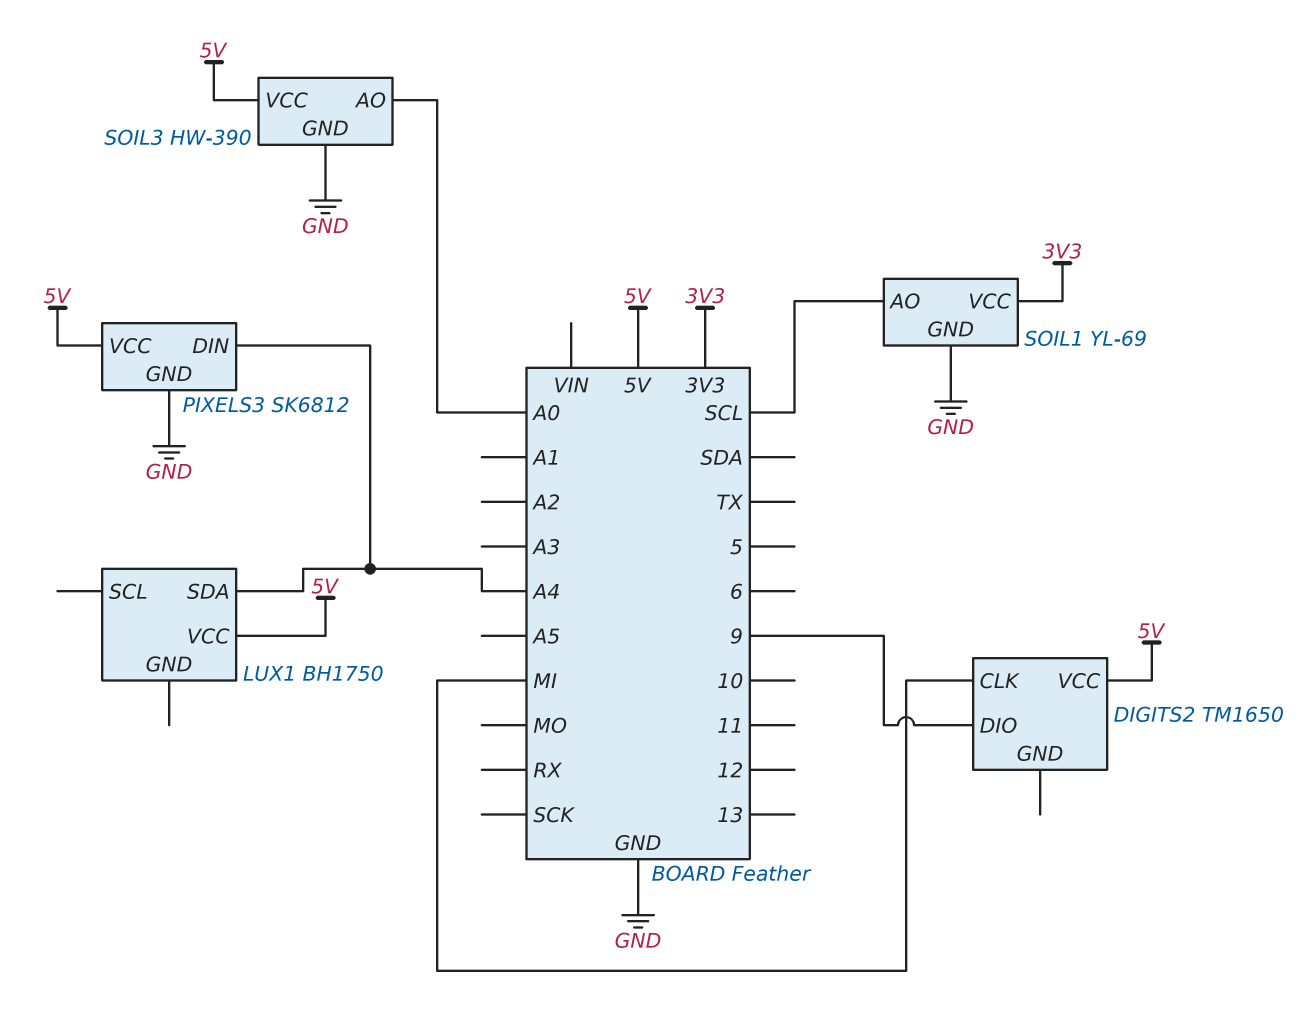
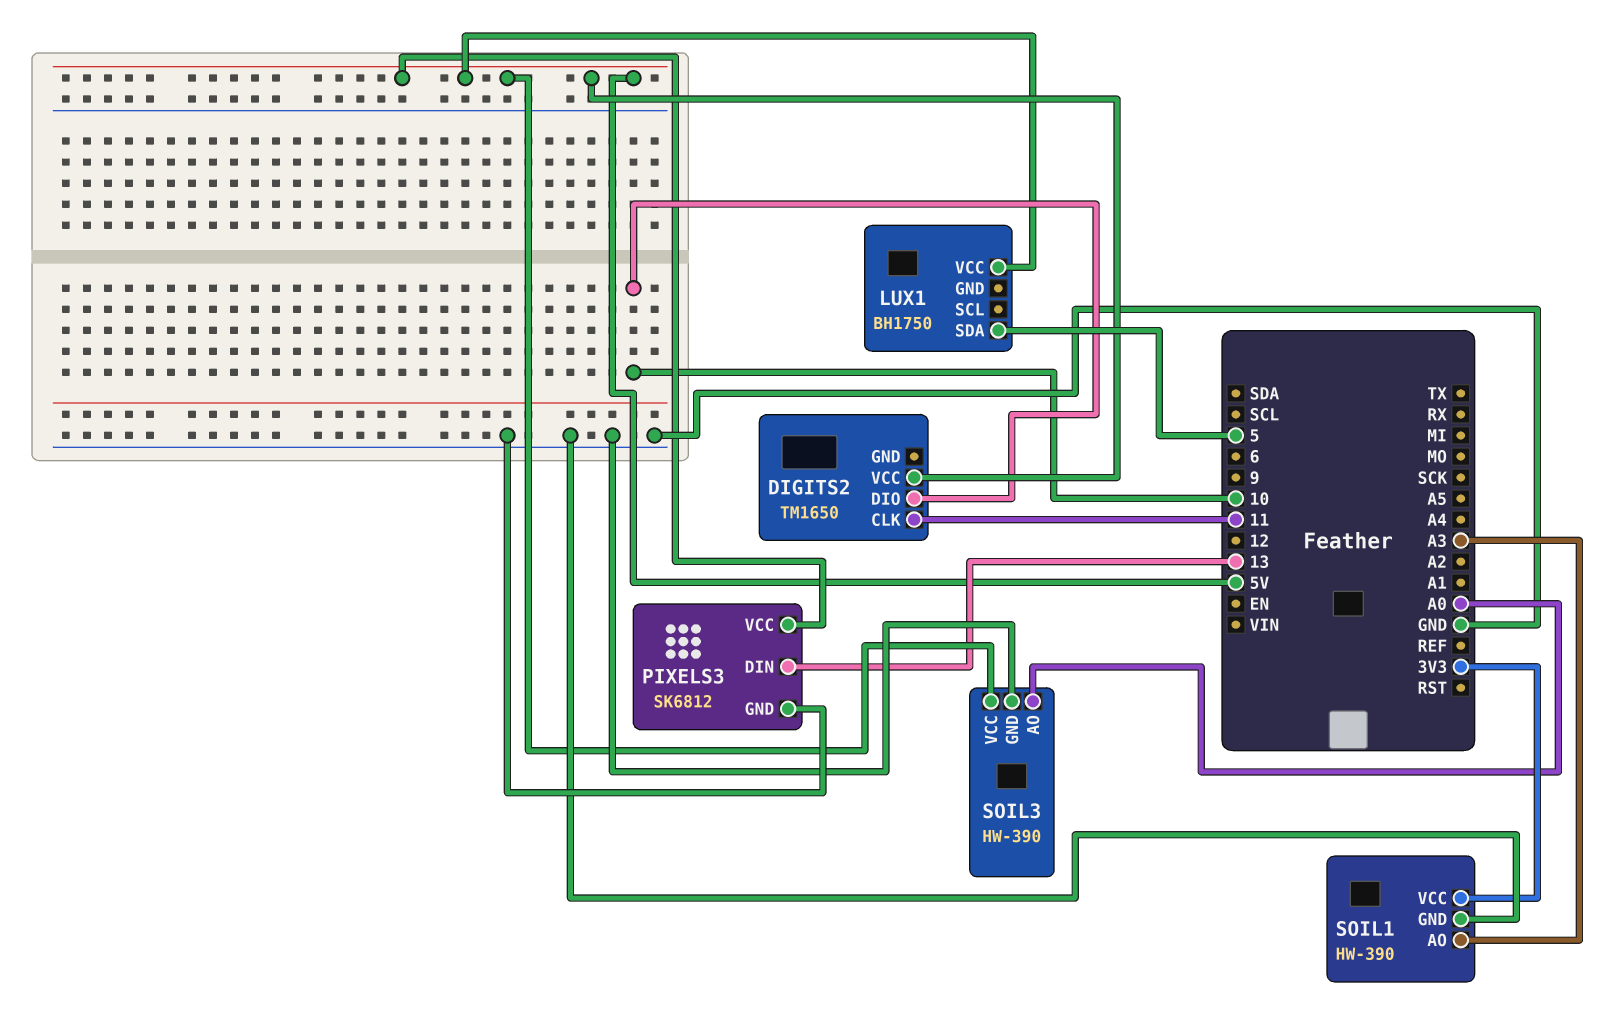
DIGITS2 pin CLK: MI -> 11
DIGITS2 pin DIO: 9 -> 10
LUX1 pin SDA: A4 -> 5
PIXELS3 pin DIN: A4 -> 13
SOIL1: YL-69 -> HW-390
SOIL1 pin AO: SCL -> A3

